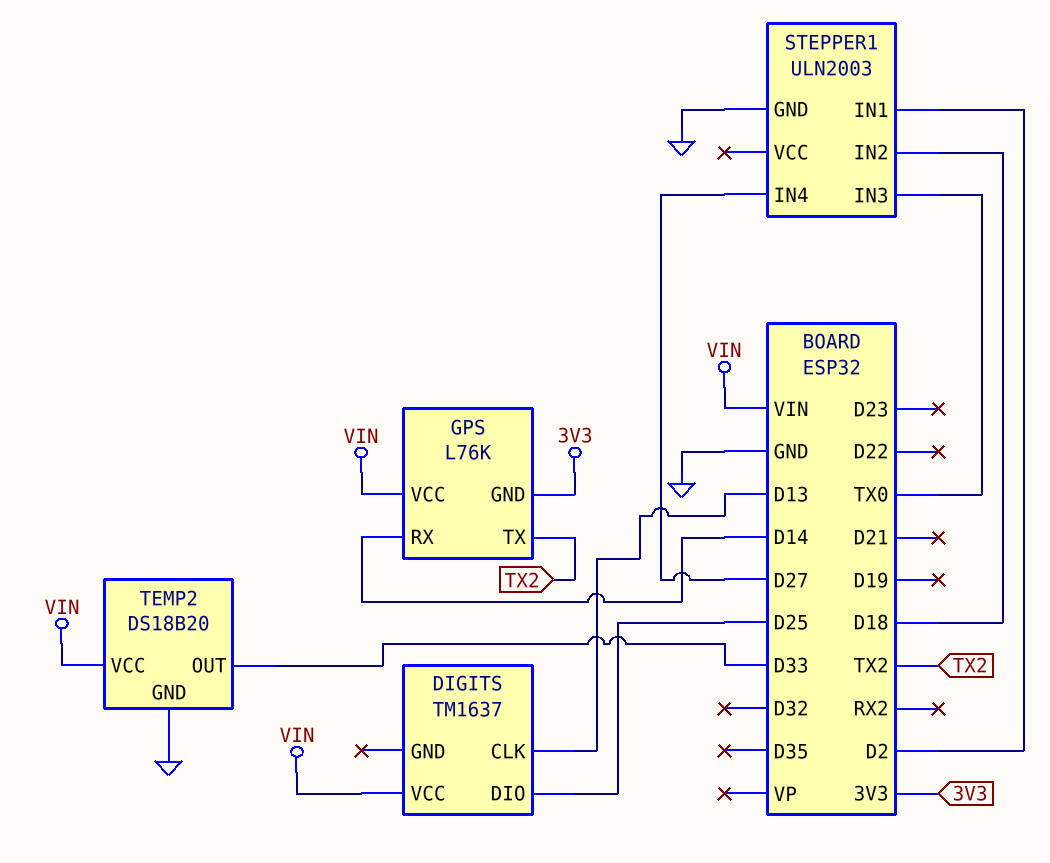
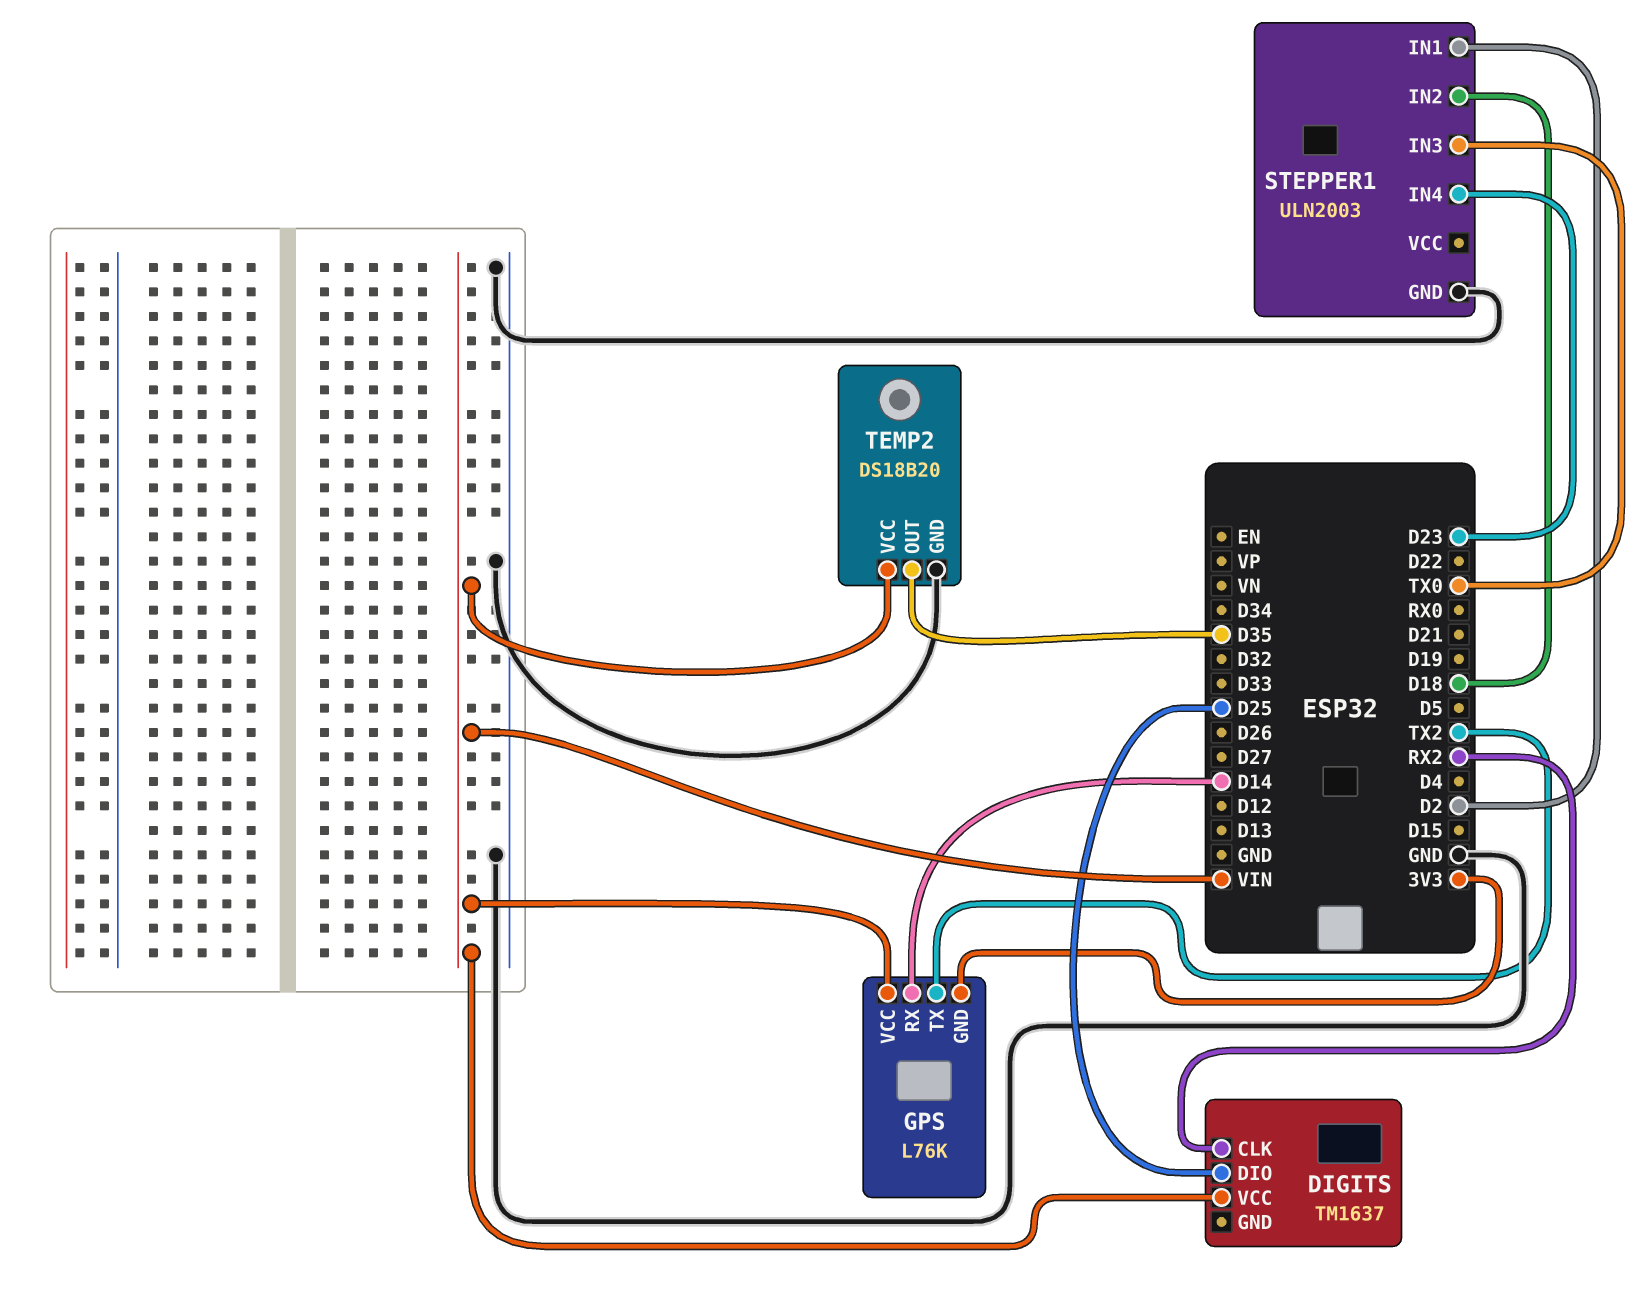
DIGITS pin CLK: D13 -> RX2
STEPPER1 pin IN4: D27 -> D23
TEMP2 pin OUT: D33 -> D35

